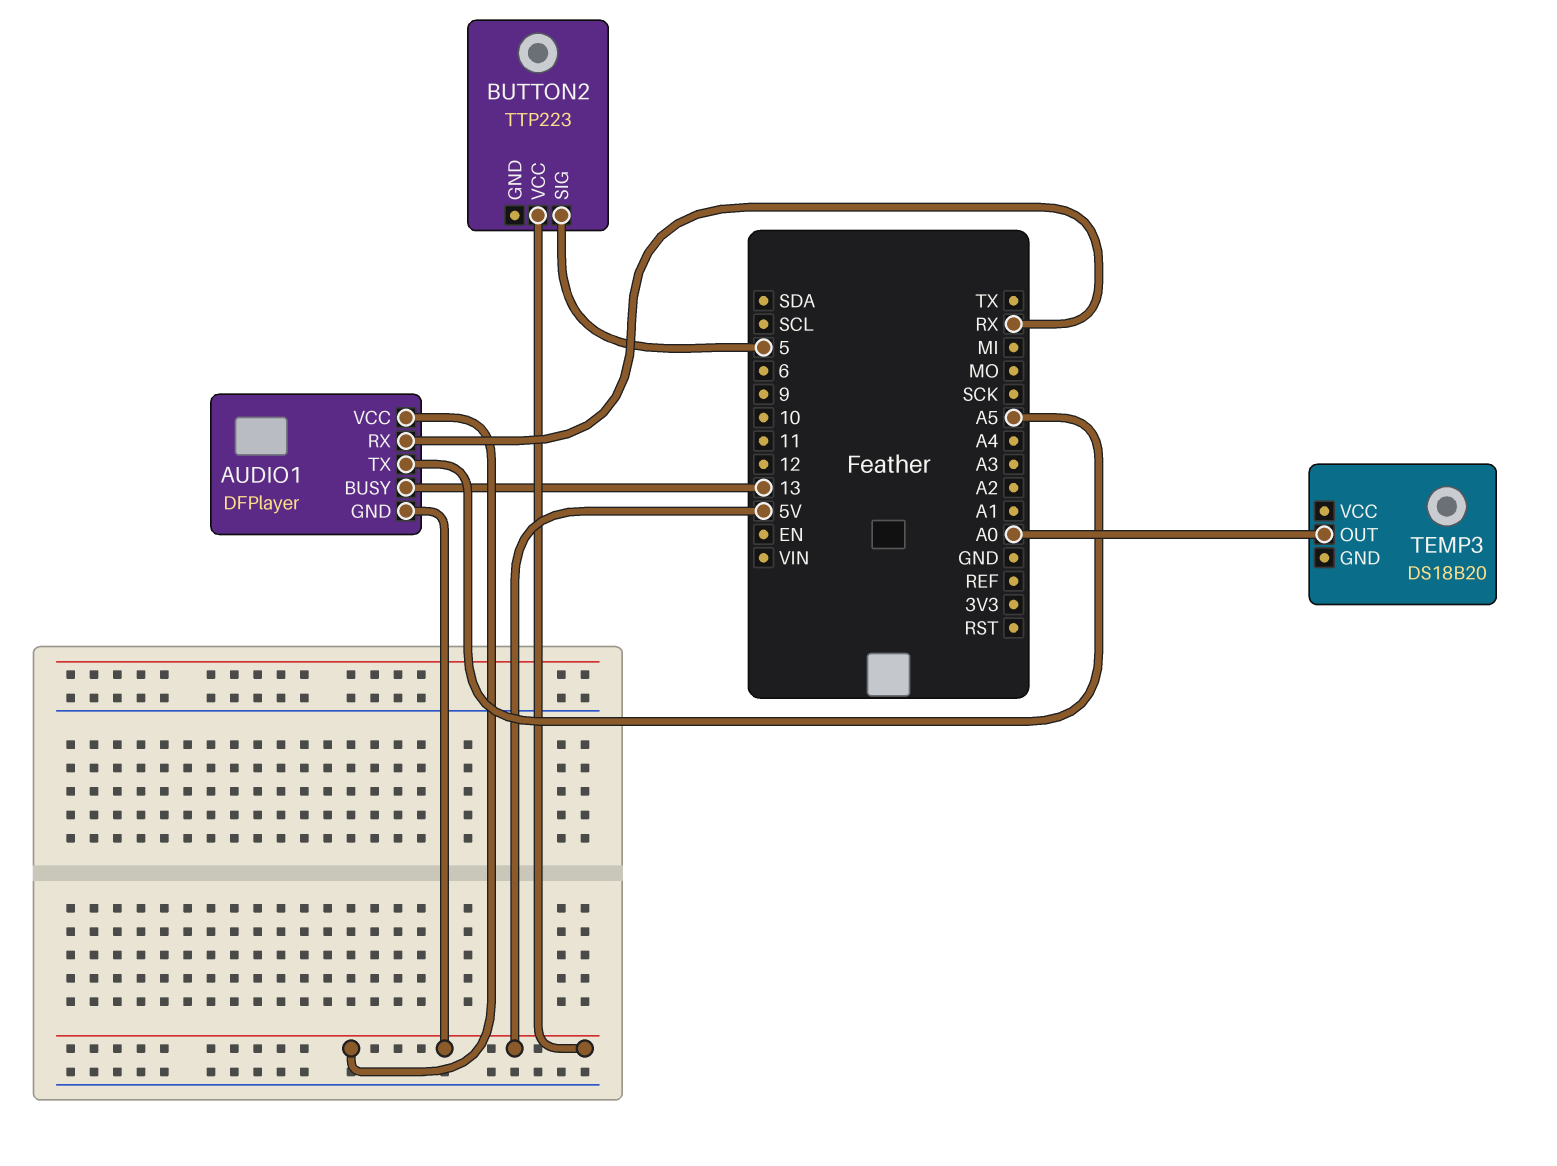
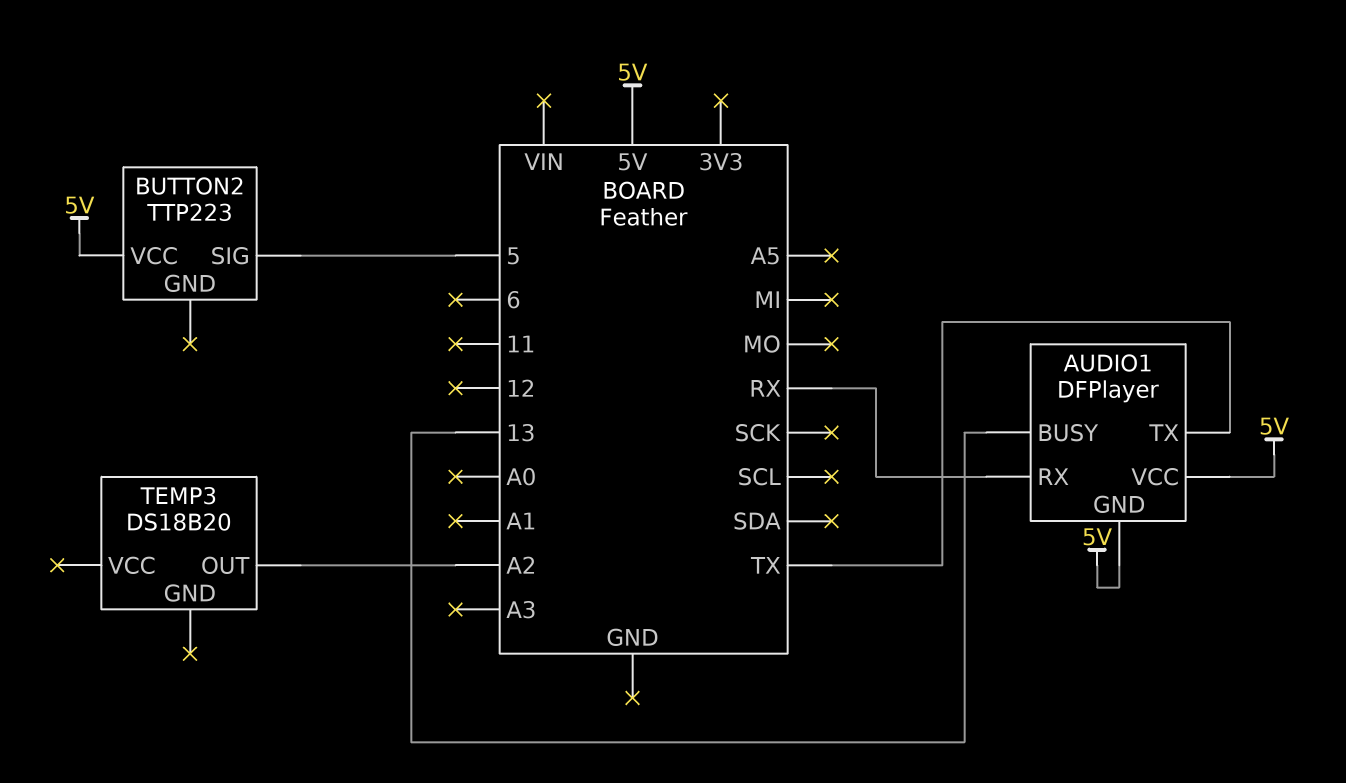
AUDIO1 pin TX: A5 -> TX
TEMP3 pin OUT: A0 -> A2

